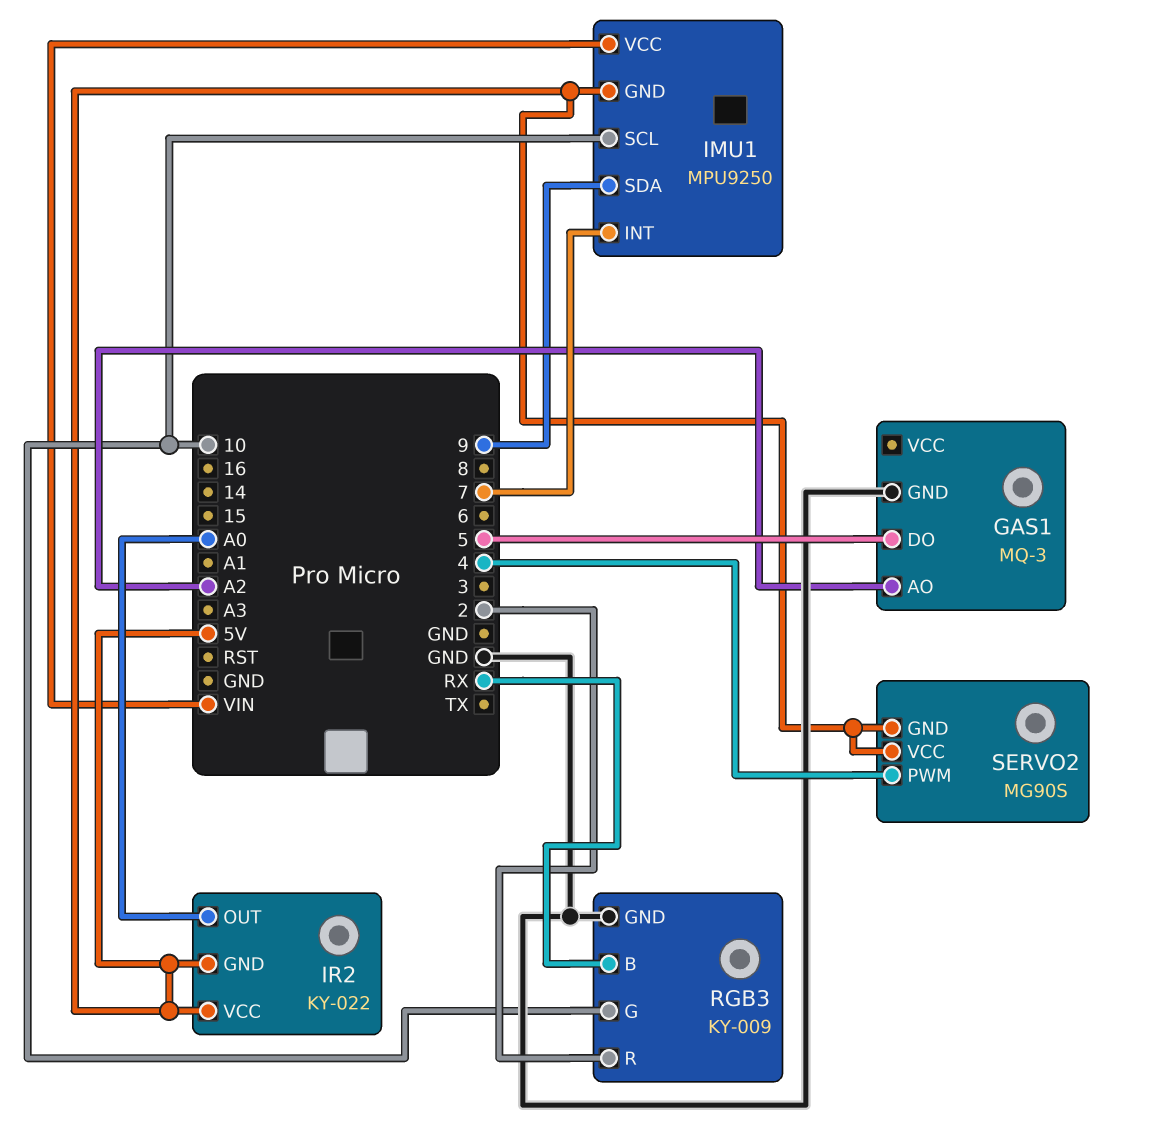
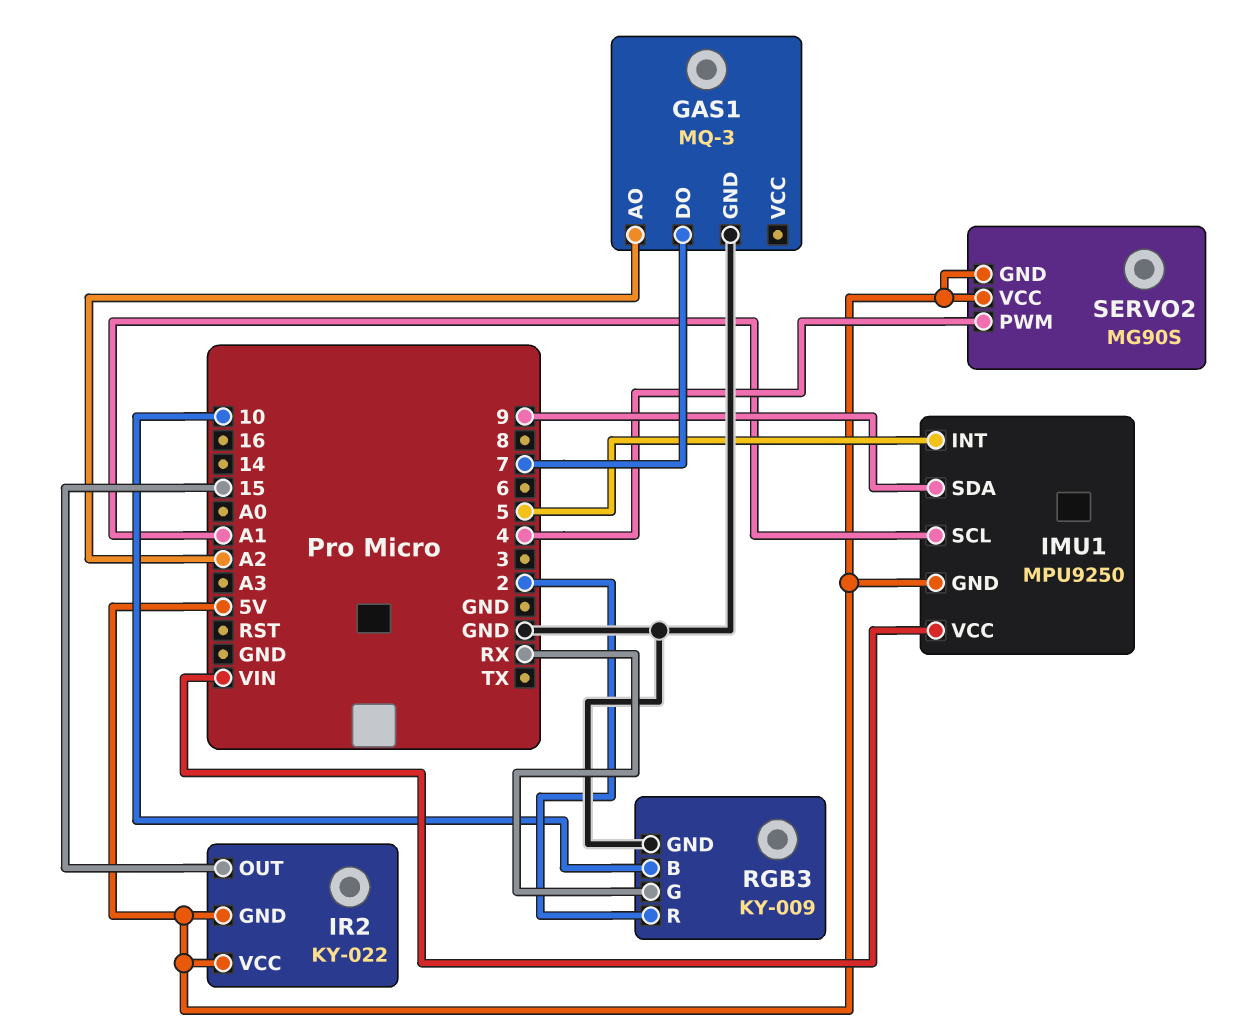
GAS1 pin DO: 5 -> 7
IMU1 pin INT: 7 -> 5
IMU1 pin SCL: 10 -> A1
IR2 pin OUT: A0 -> 15
RGB3 pin B: RX -> 10
RGB3 pin G: 10 -> RX

